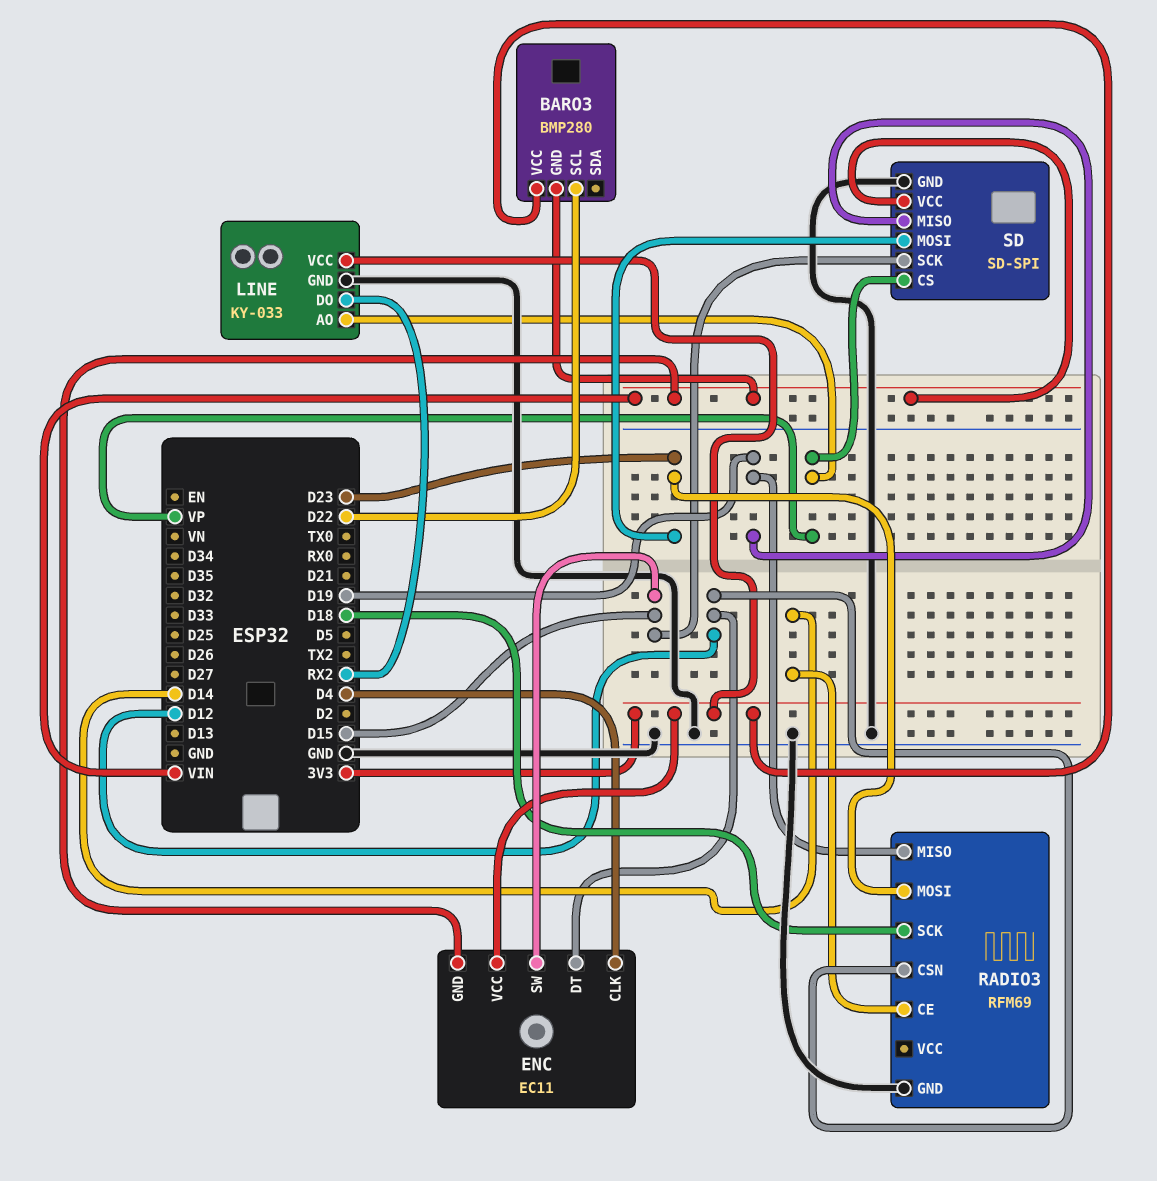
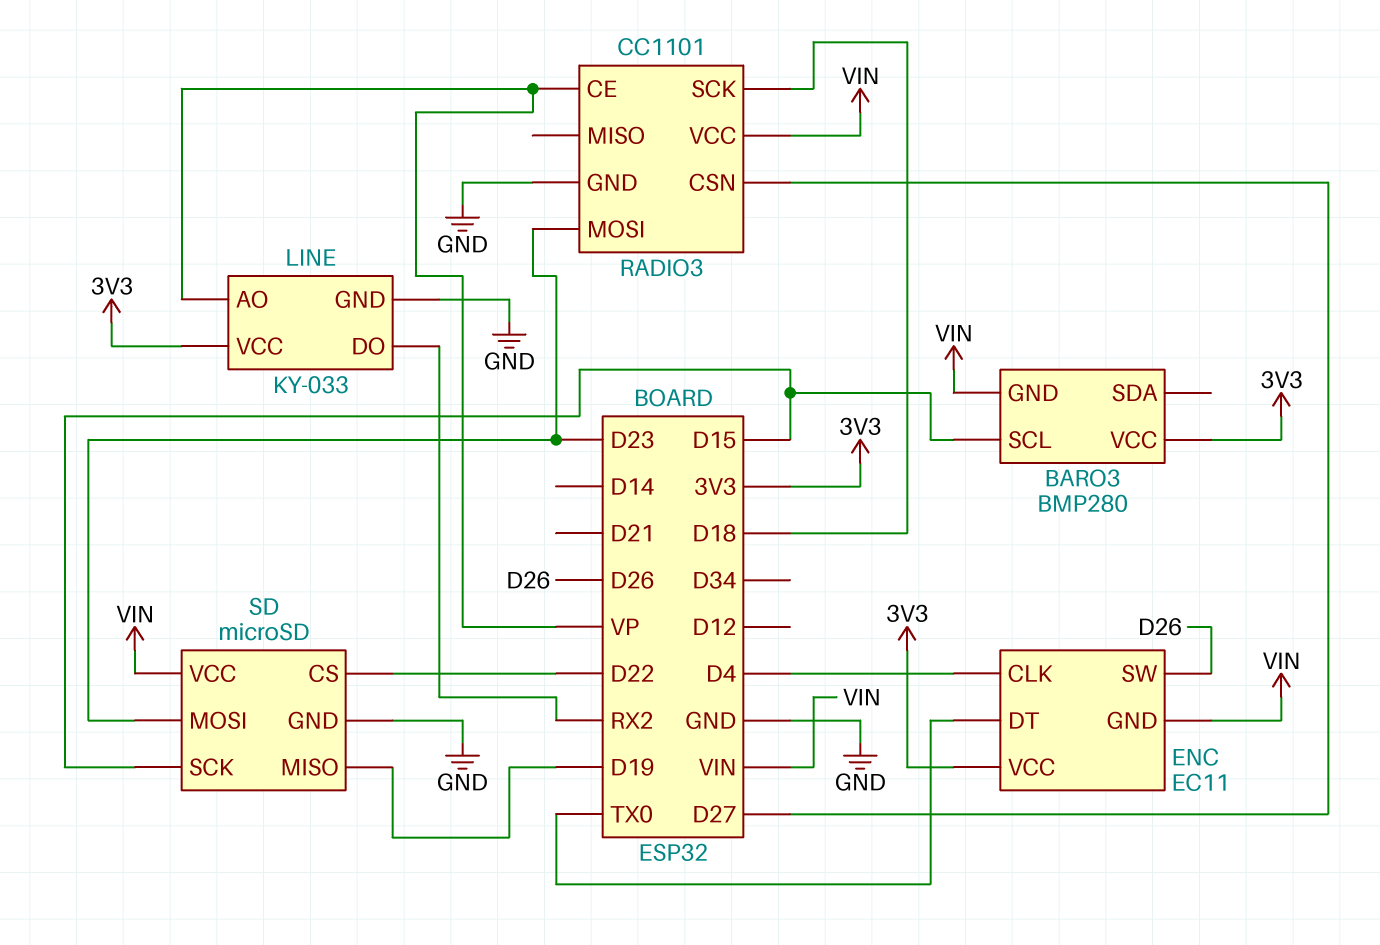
BARO3 pin SCL: D22 -> D15
ENC pin DT: D12 -> TX0
ENC pin SW: D15 -> D26
RADIO3: RFM69 -> CC1101
RADIO3 pin CE: D14 -> VP
RADIO3 pin CSN: D12 -> D27
RADIO3 pin MISO: D19 -> none
RADIO3 pin VCC: none -> VIN
SD: SD-SPI -> microSD
SD pin CS: VP -> D22

